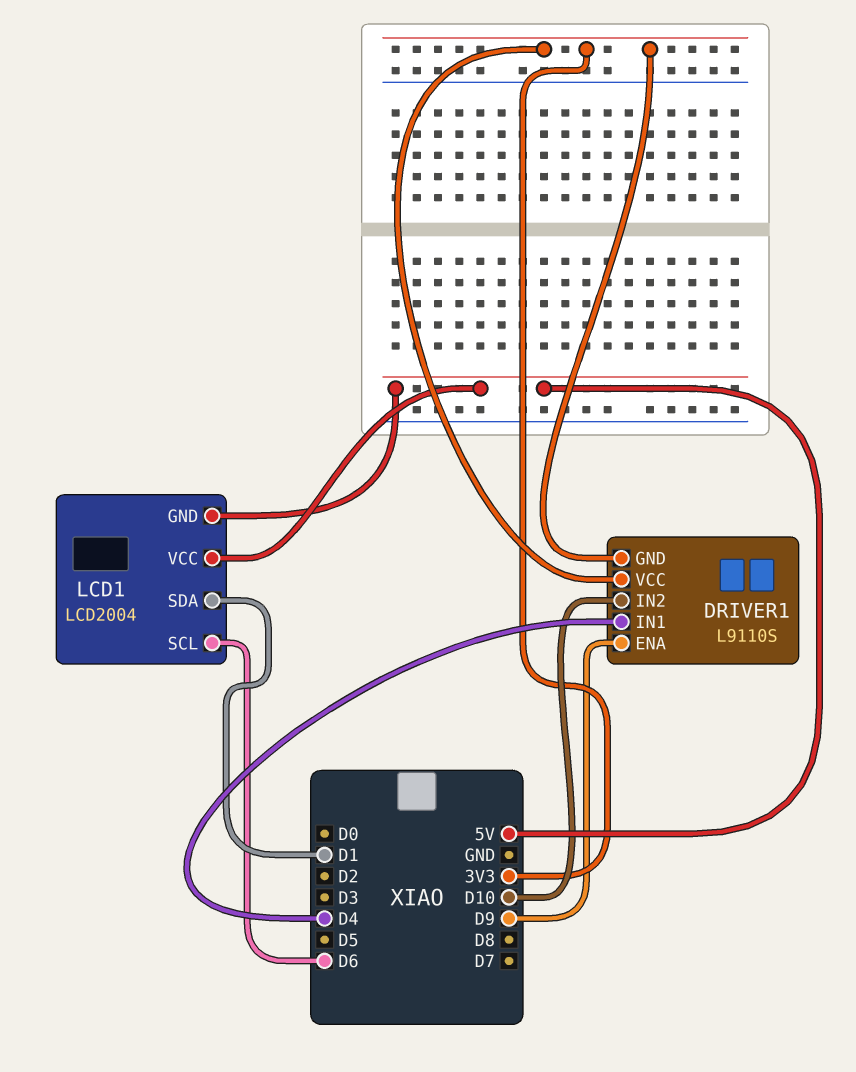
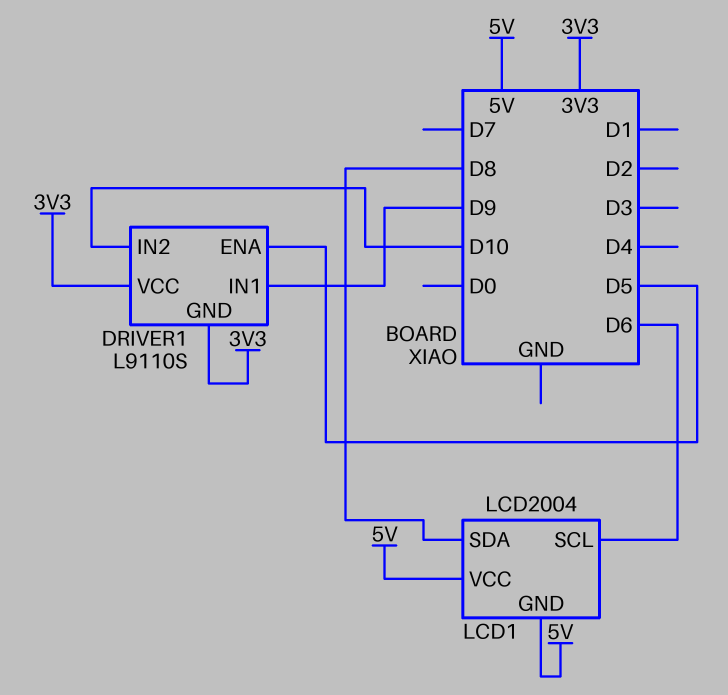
DRIVER1 pin ENA: D9 -> D5
DRIVER1 pin IN1: D4 -> D9
LCD1 pin SDA: D1 -> D8

